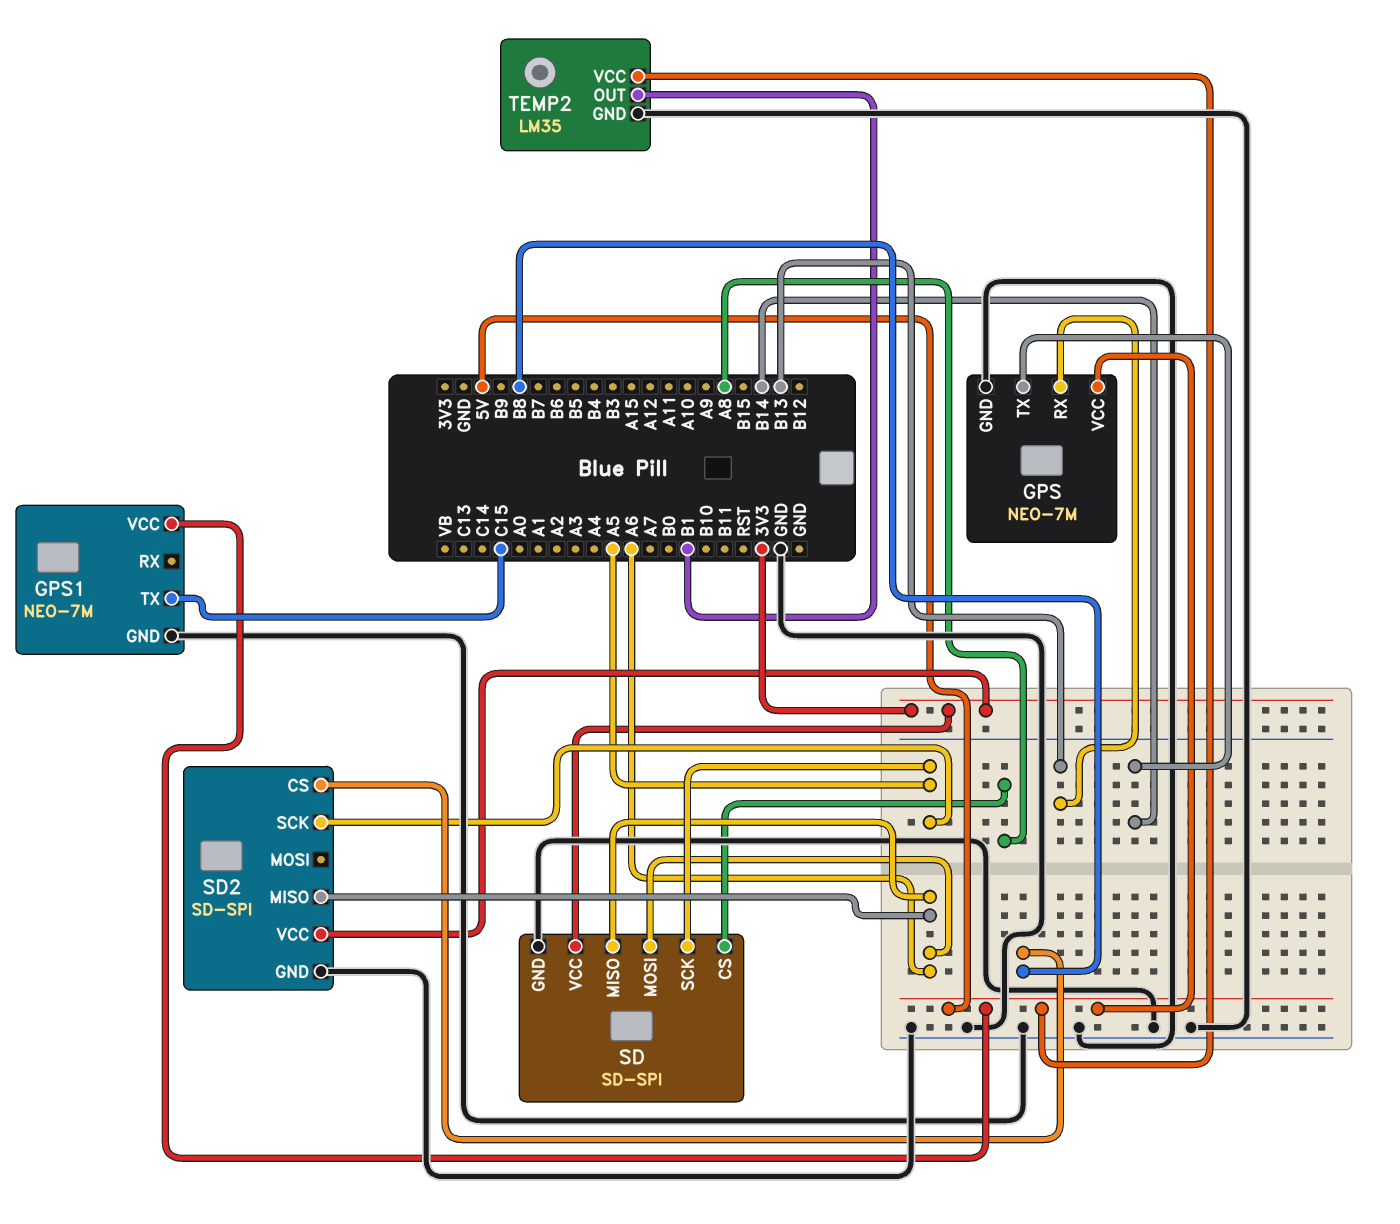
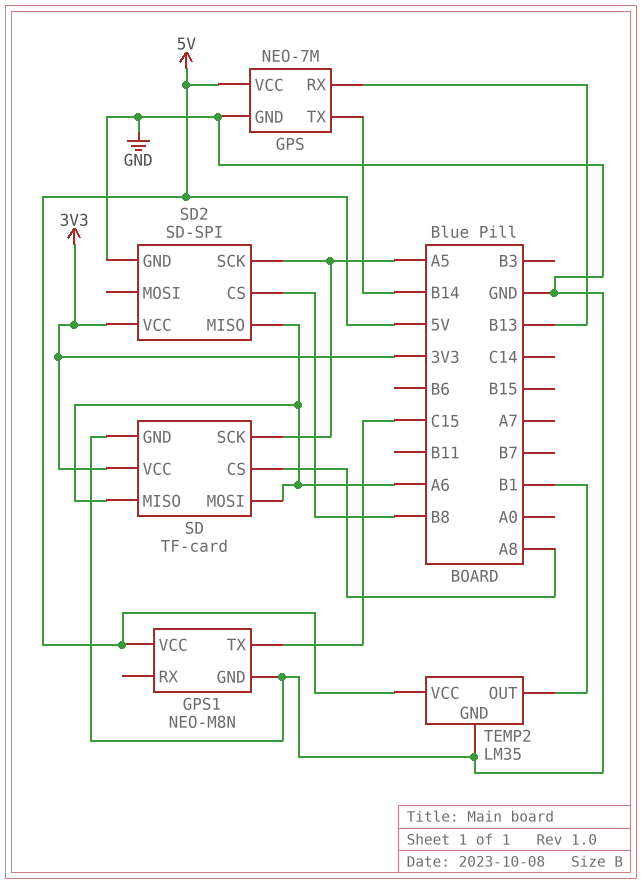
GPS1: NEO-7M -> NEO-M8N
SD: SD-SPI -> TF-card

